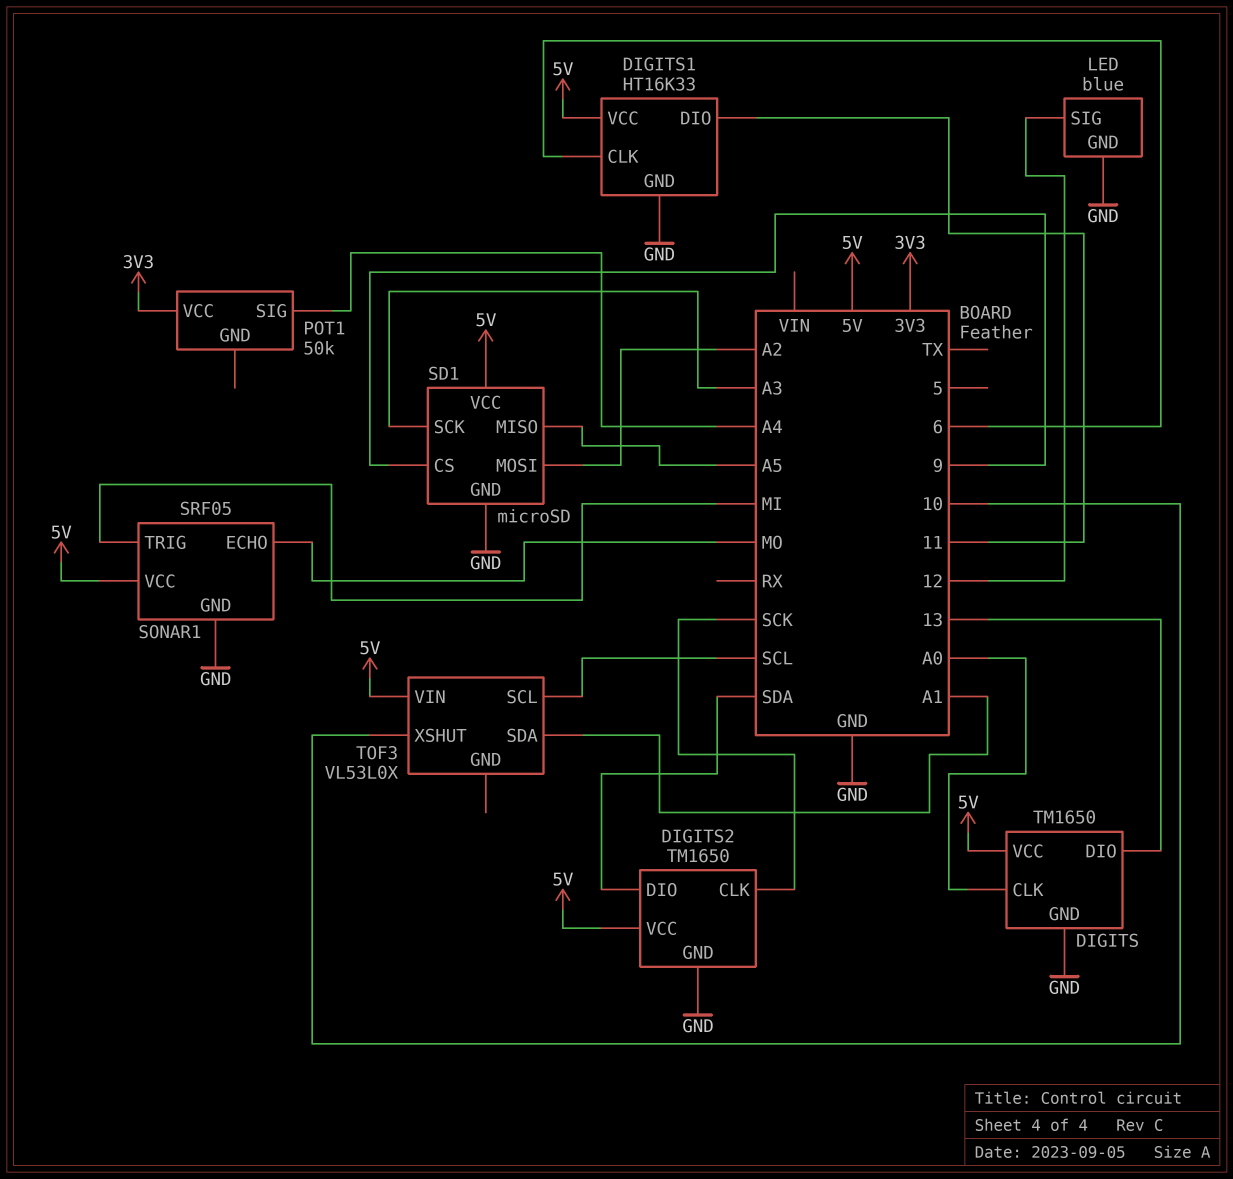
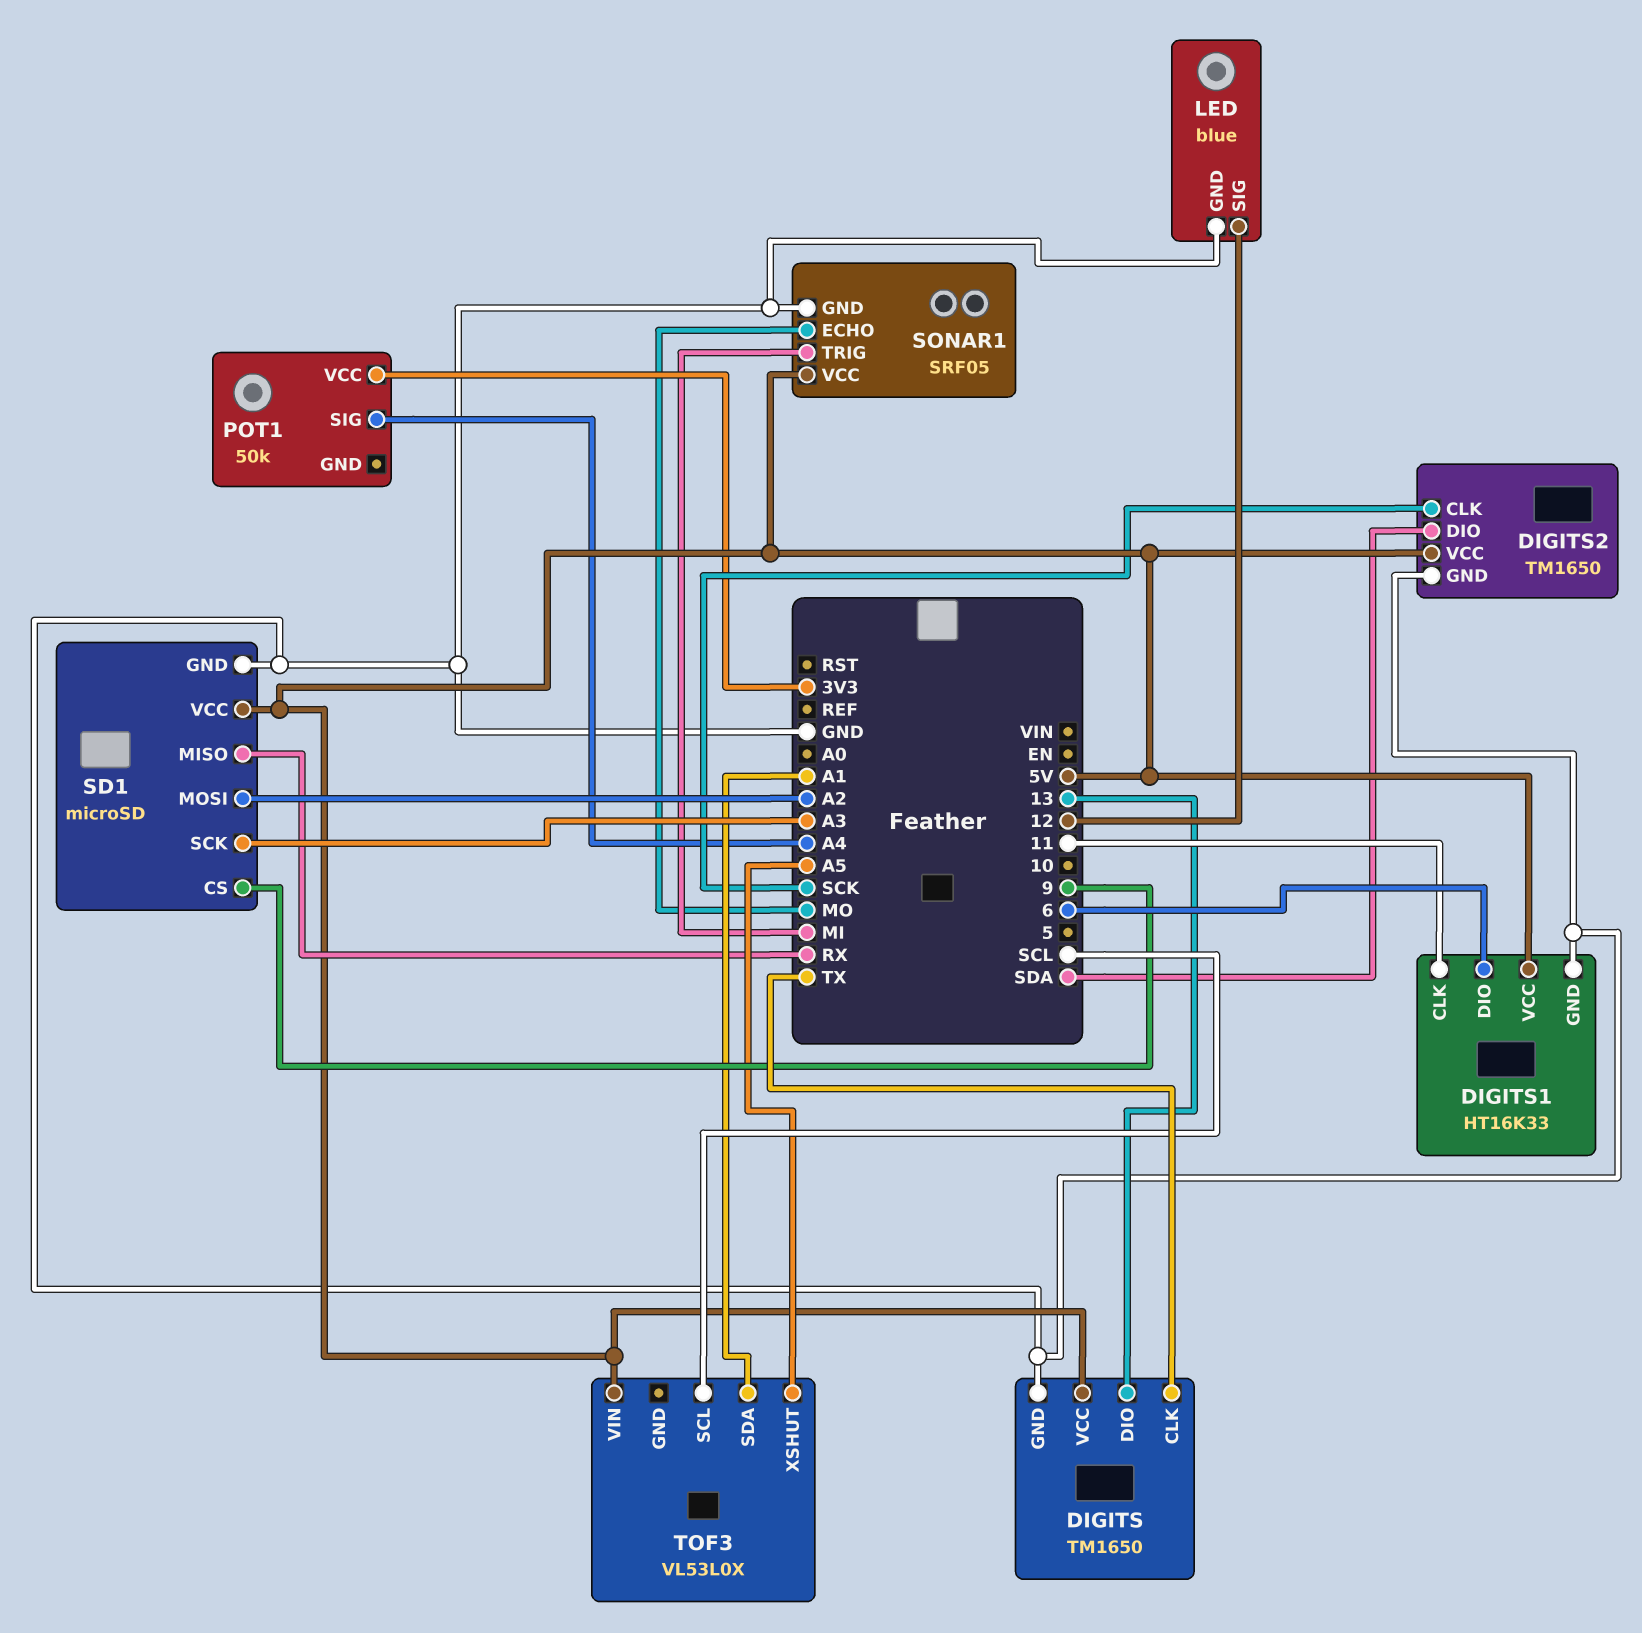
DIGITS pin CLK: A0 -> TX
DIGITS1 pin CLK: 6 -> 11
DIGITS1 pin DIO: 11 -> 6
SD1 pin MISO: A5 -> RX
TOF3 pin XSHUT: 10 -> A5

